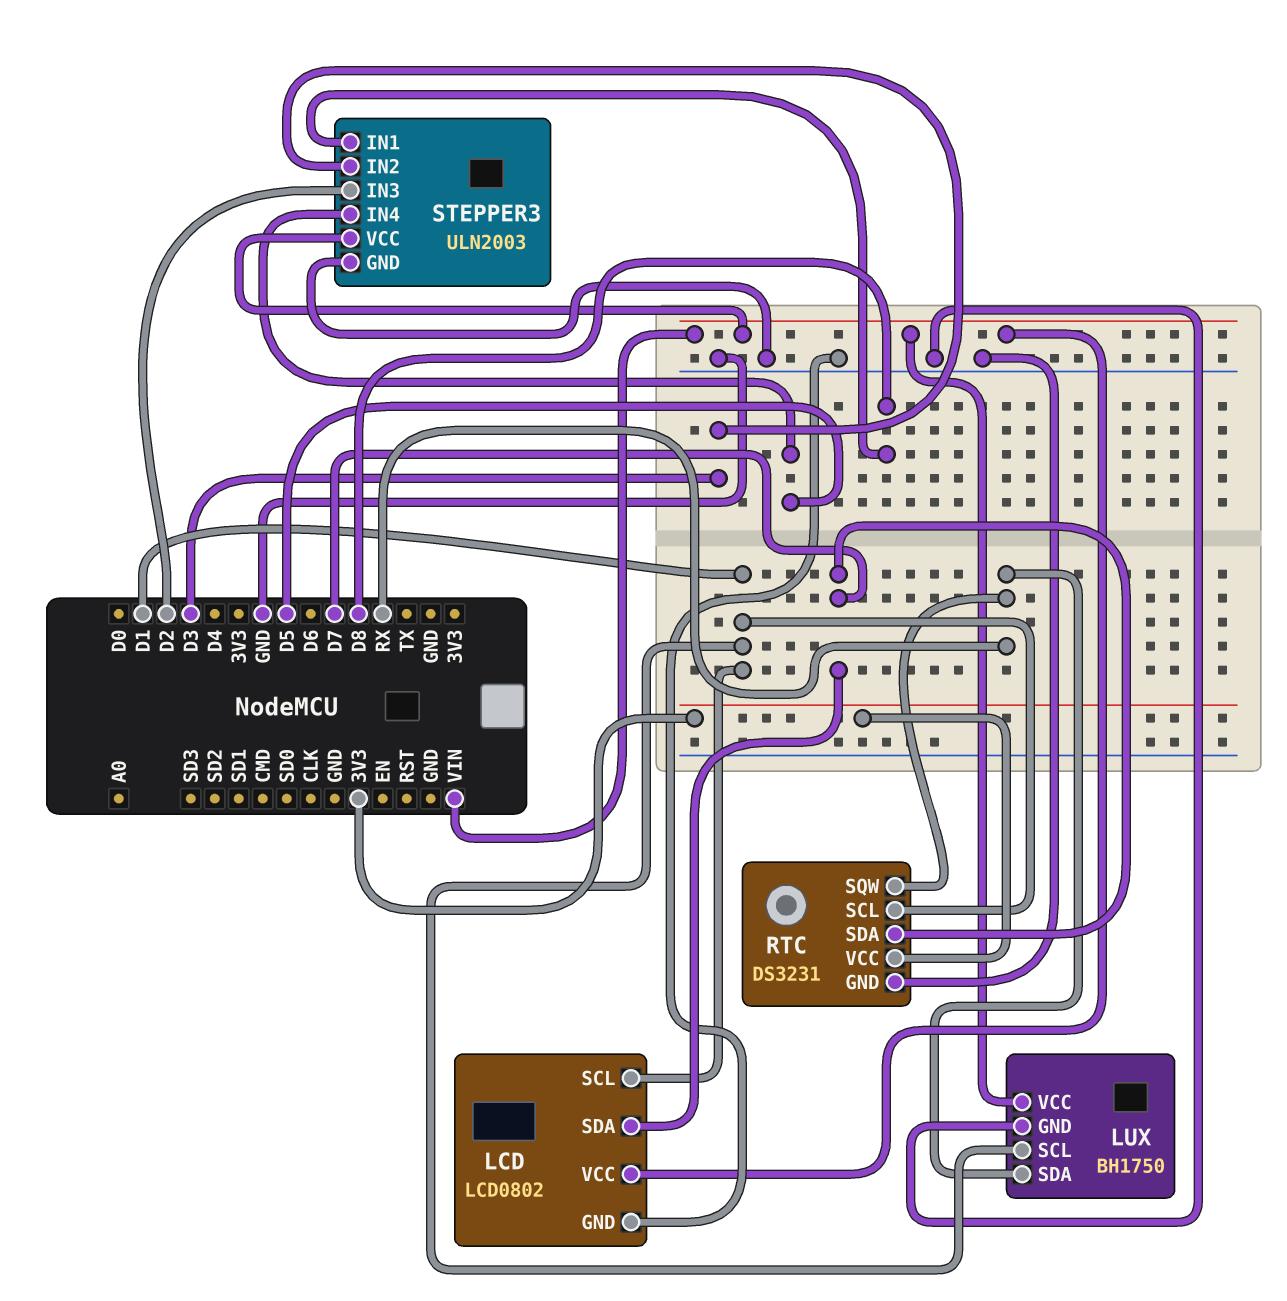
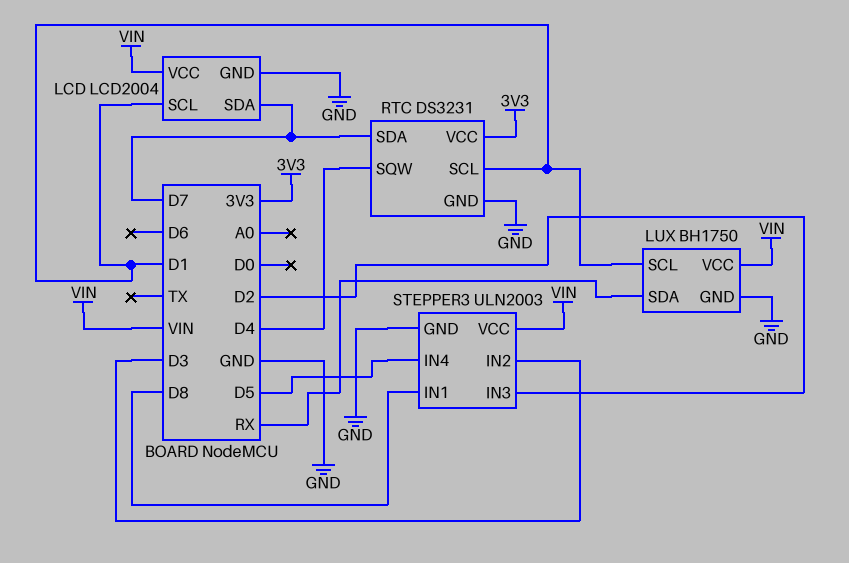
LCD: LCD0802 -> LCD2004
RTC pin SQW: RX -> D4

